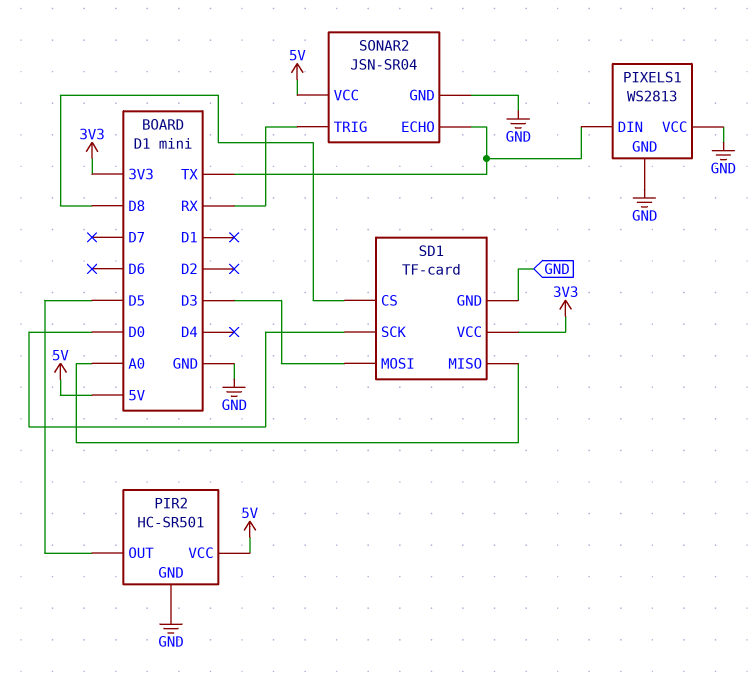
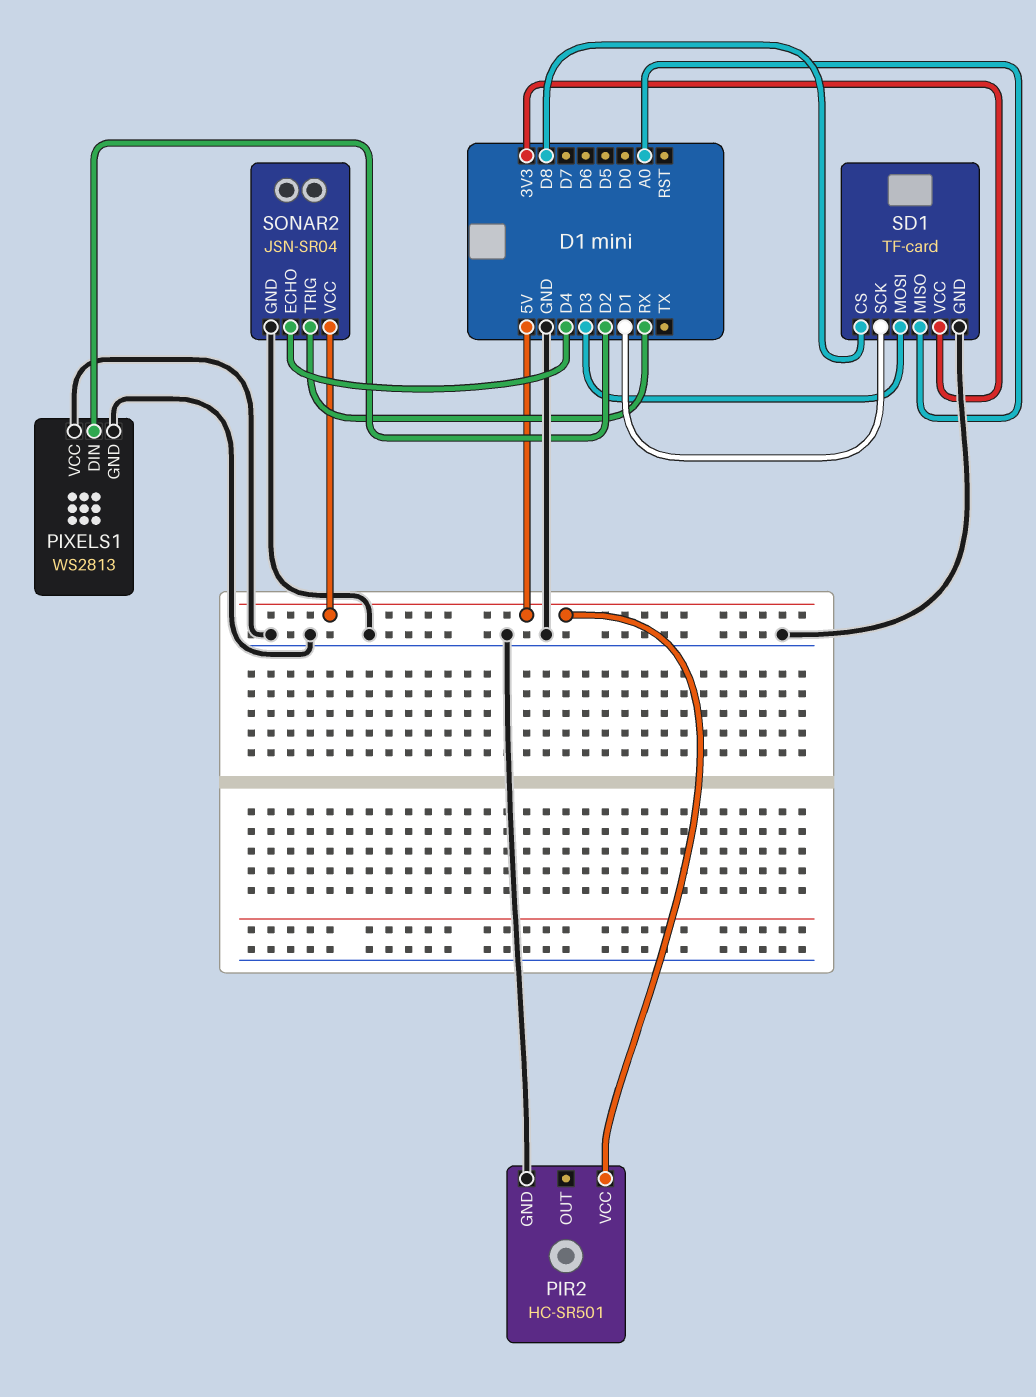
PIR2 pin OUT: D5 -> none
PIXELS1 pin DIN: TX -> D2
SD1 pin SCK: D0 -> D1
SONAR2 pin ECHO: TX -> D4

